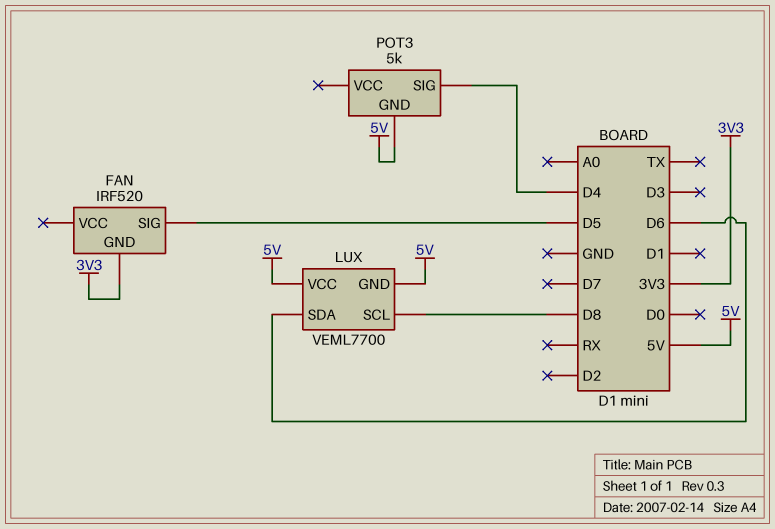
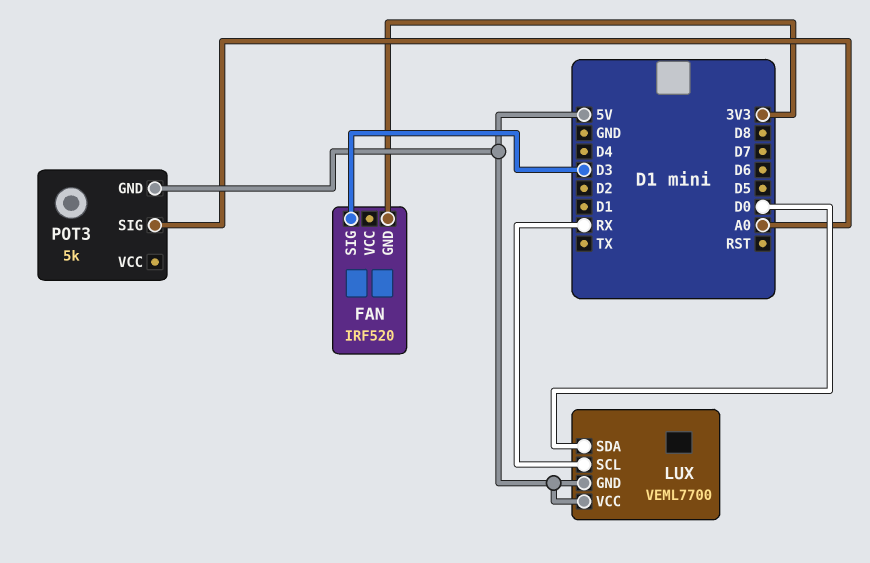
FAN pin SIG: D5 -> D3
LUX pin SCL: D8 -> RX
LUX pin SDA: D6 -> D0
POT3 pin SIG: D4 -> A0

